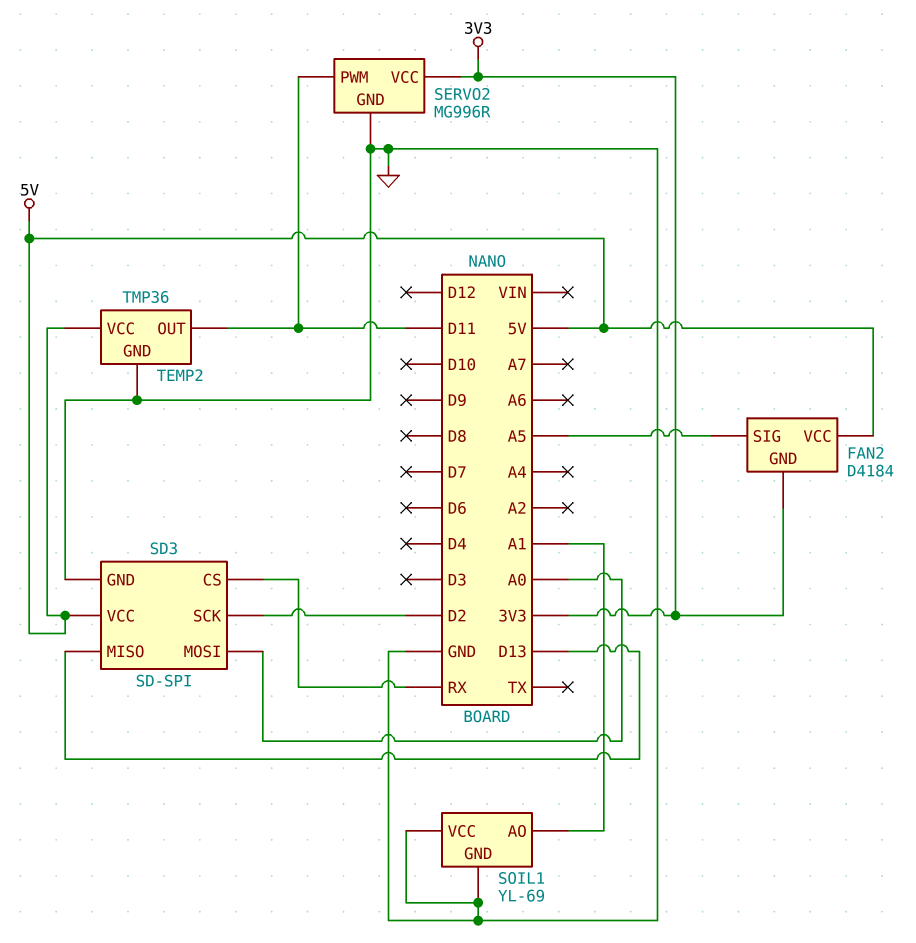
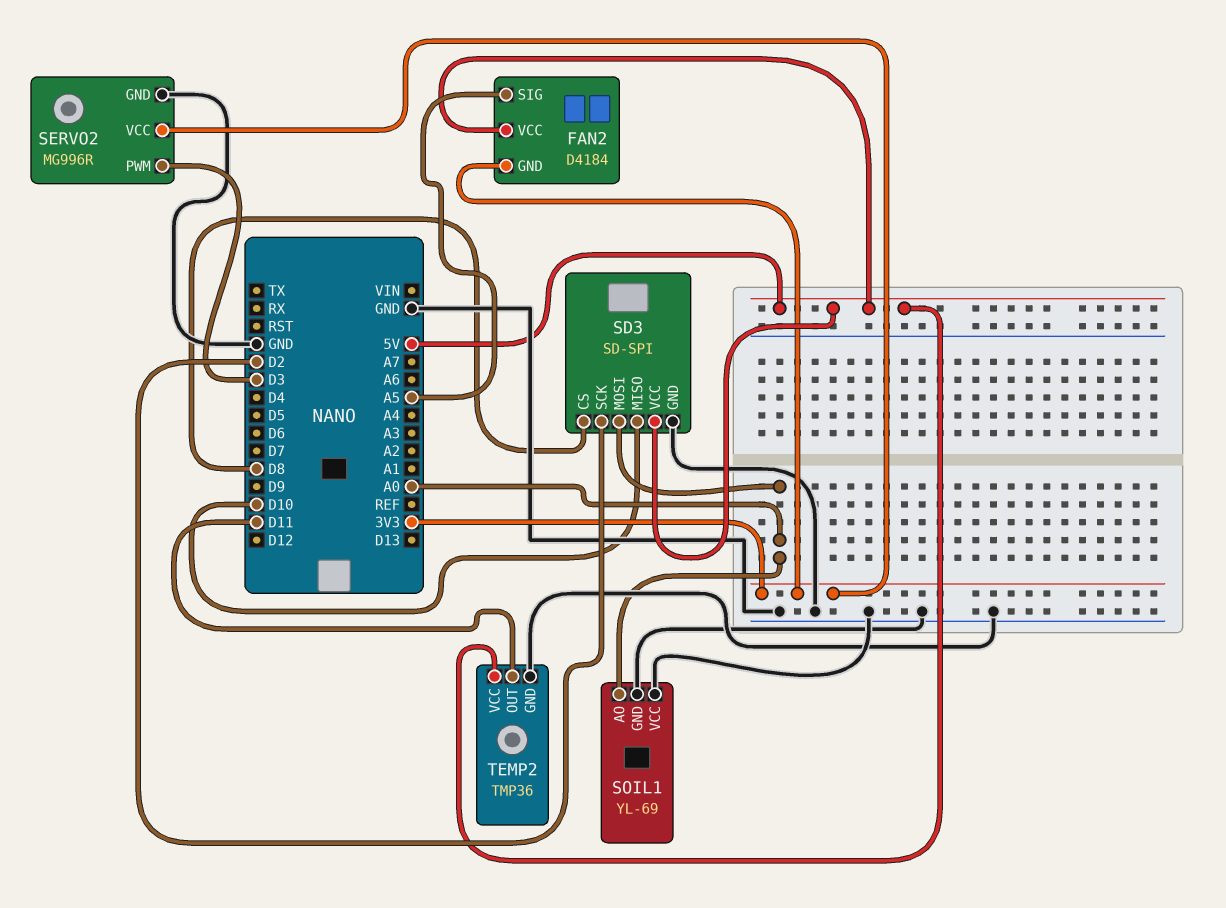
SD3 pin CS: RX -> D8
SD3 pin MISO: D13 -> D10
SERVO2 pin PWM: D11 -> D3
SOIL1 pin AO: A1 -> A0

